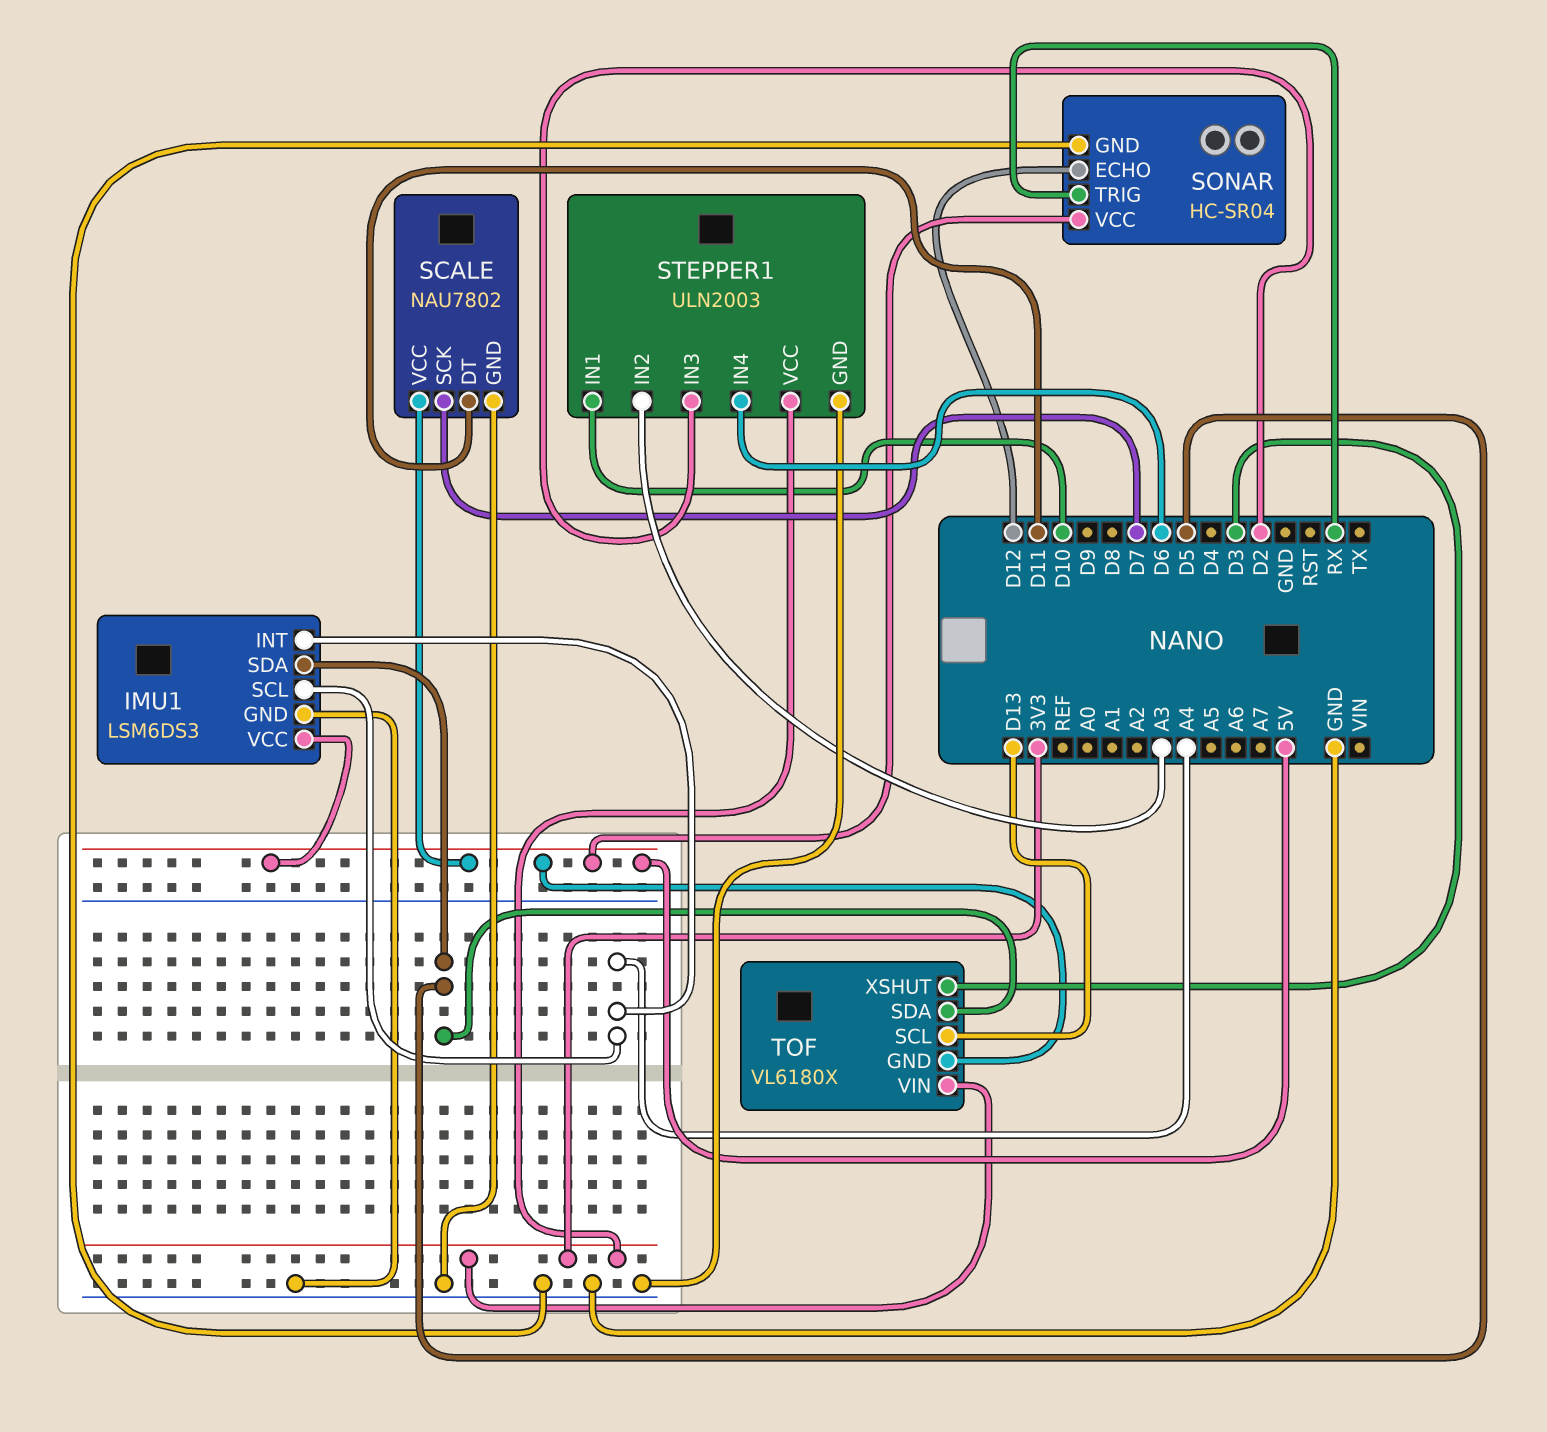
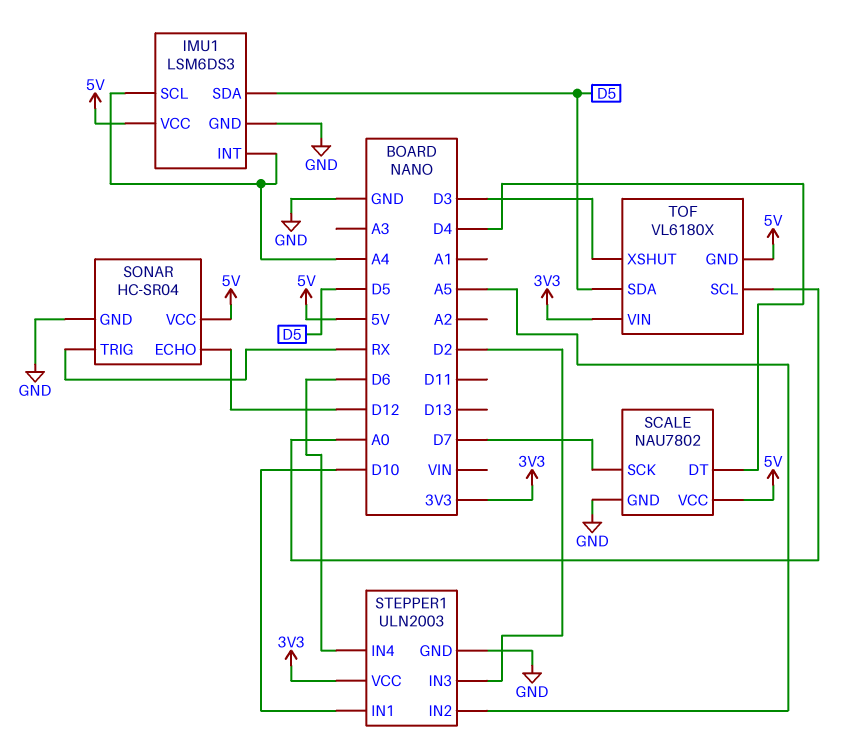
SCALE pin DT: D11 -> D4
STEPPER1 pin IN2: A3 -> A5
TOF pin SCL: D13 -> A0

